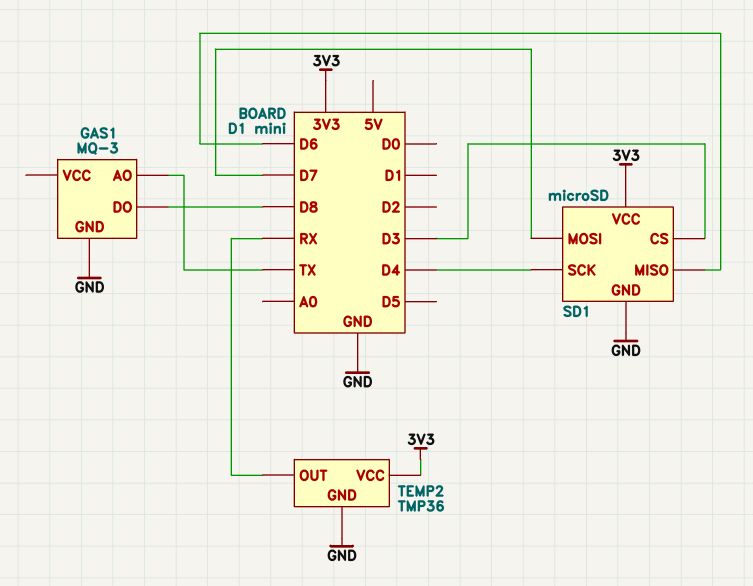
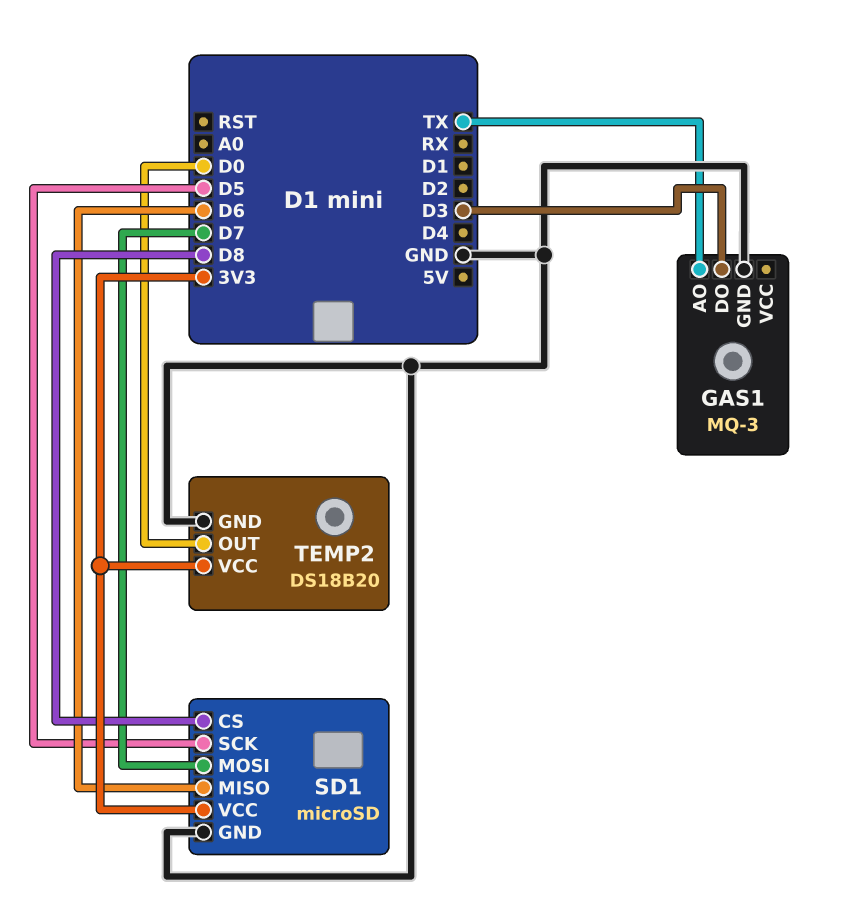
GAS1 pin DO: D8 -> D3
SD1 pin CS: D3 -> D8
SD1 pin SCK: D4 -> D5
TEMP2: TMP36 -> DS18B20
TEMP2 pin OUT: RX -> D0

